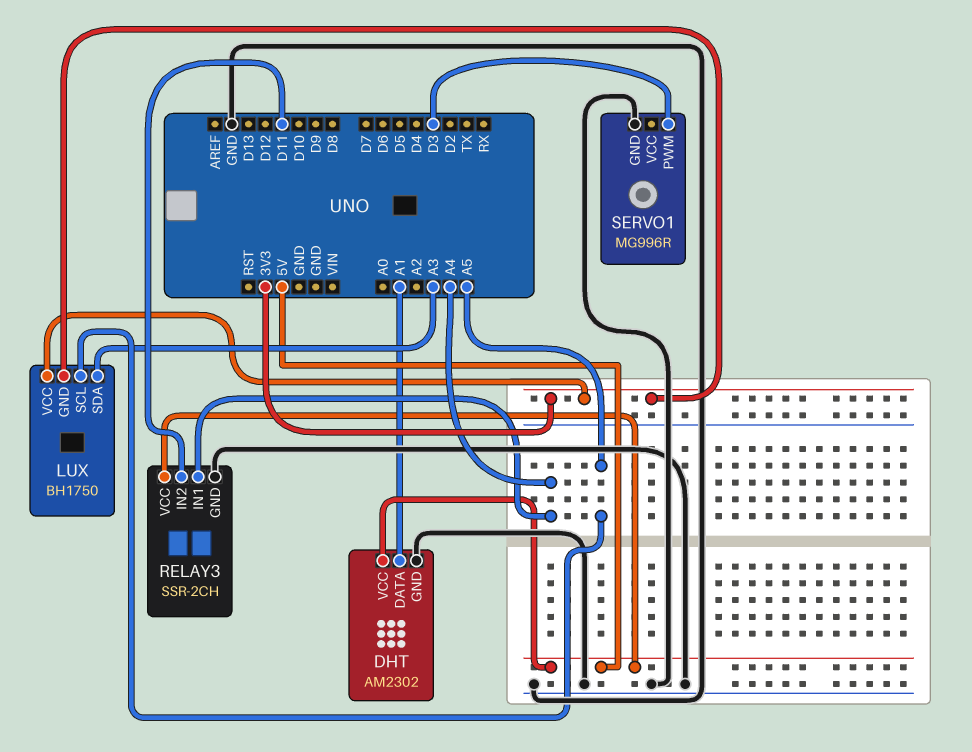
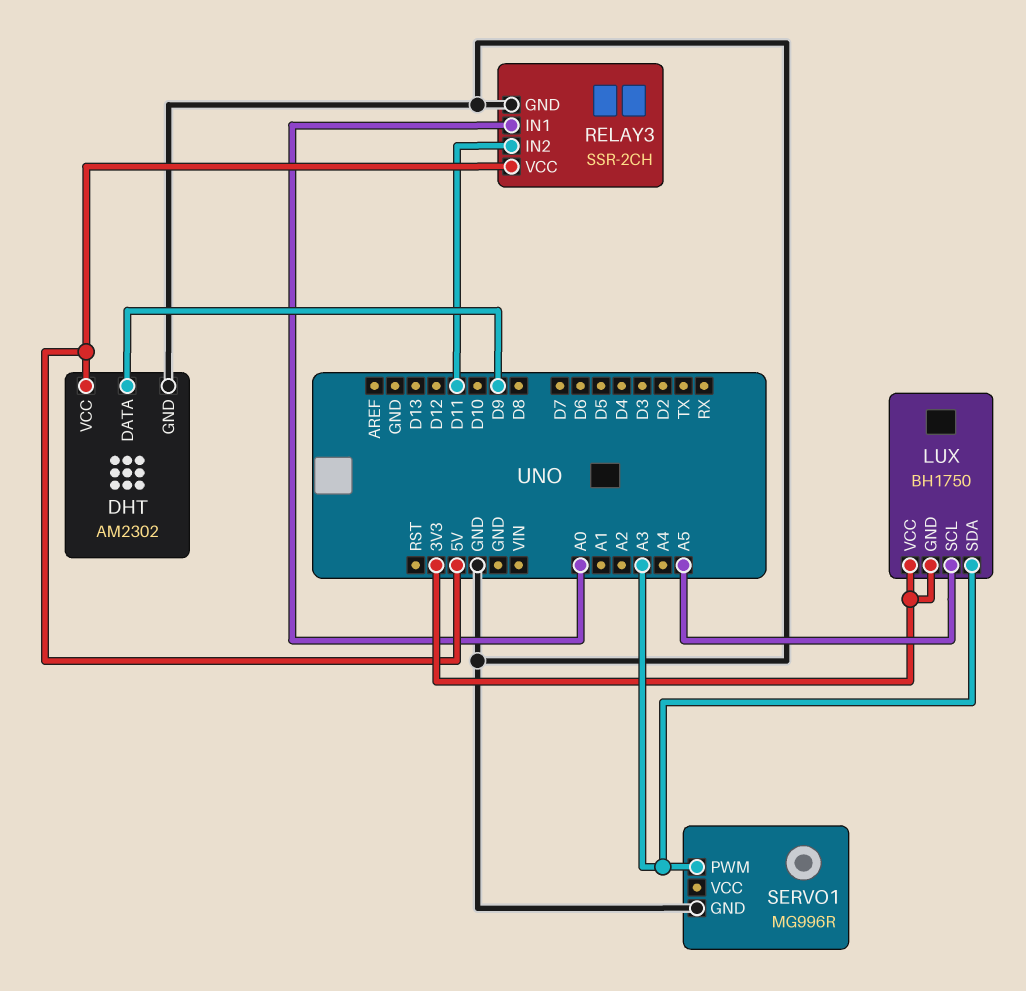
DHT pin DATA: A1 -> D9
RELAY3 pin IN1: A4 -> A0
SERVO1 pin PWM: D3 -> A3

